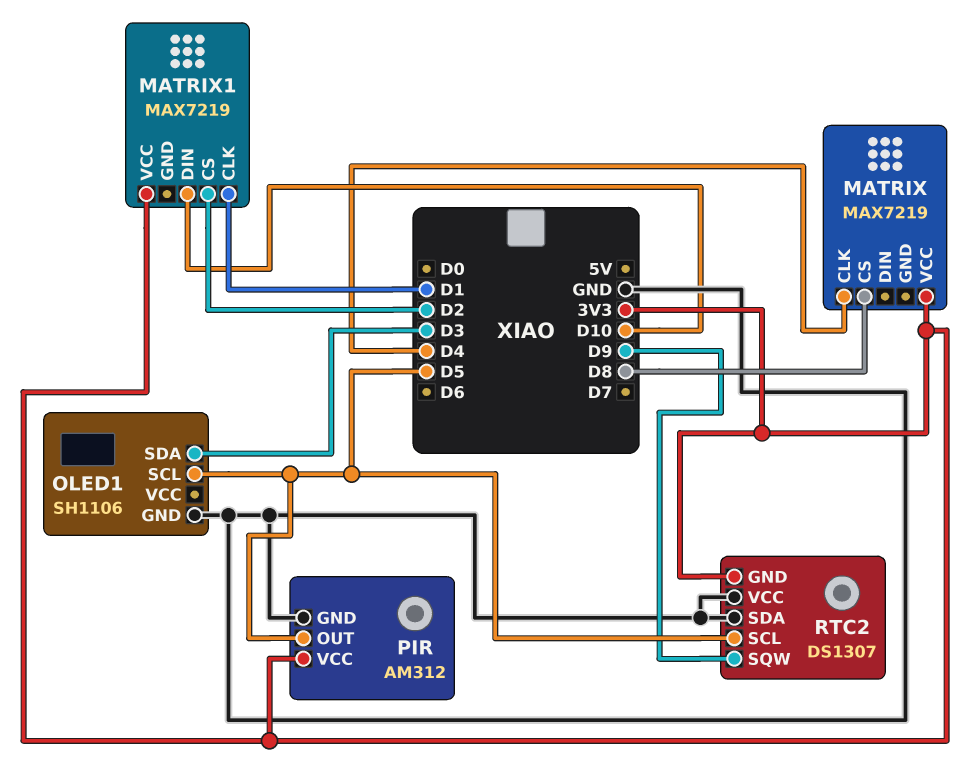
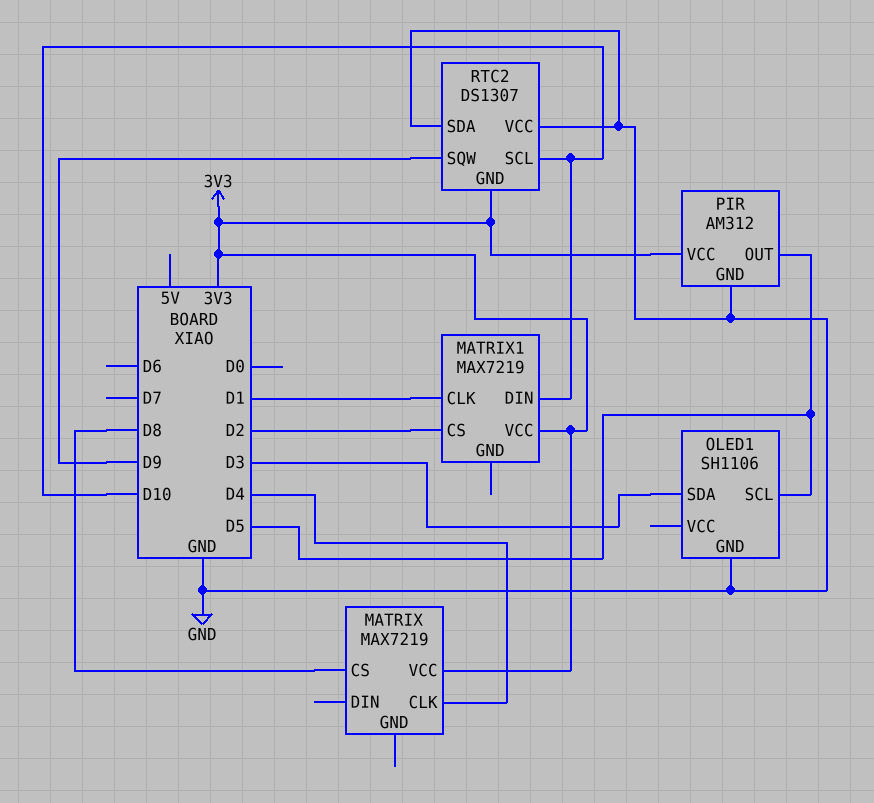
RTC2 pin SCL: D5 -> D10

